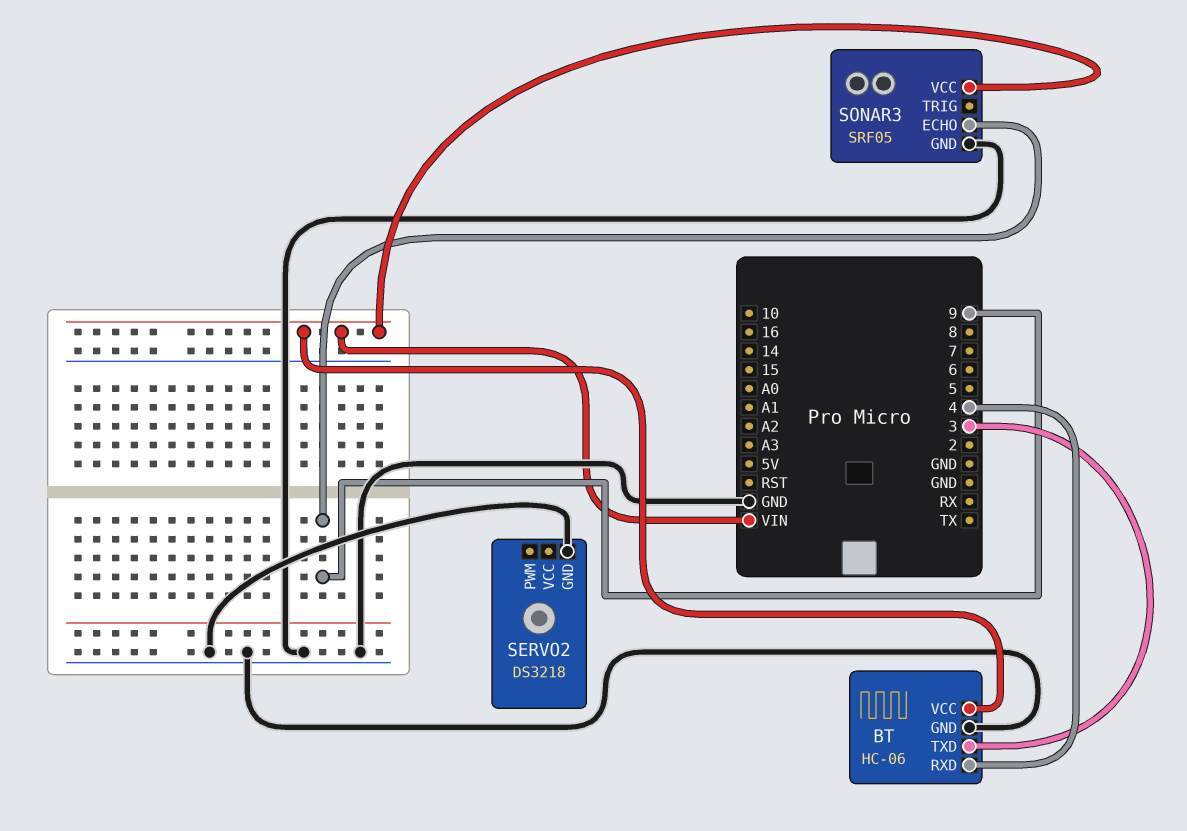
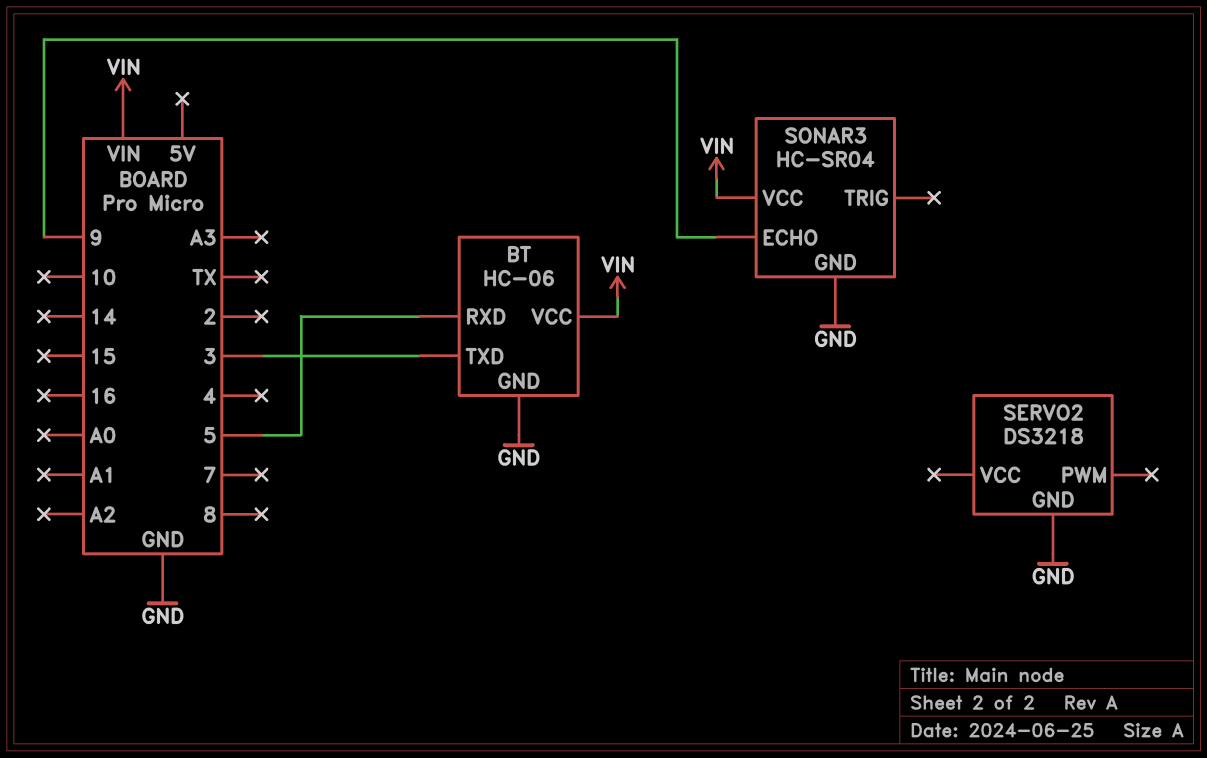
BT pin RXD: 4 -> 5
SONAR3: SRF05 -> HC-SR04

